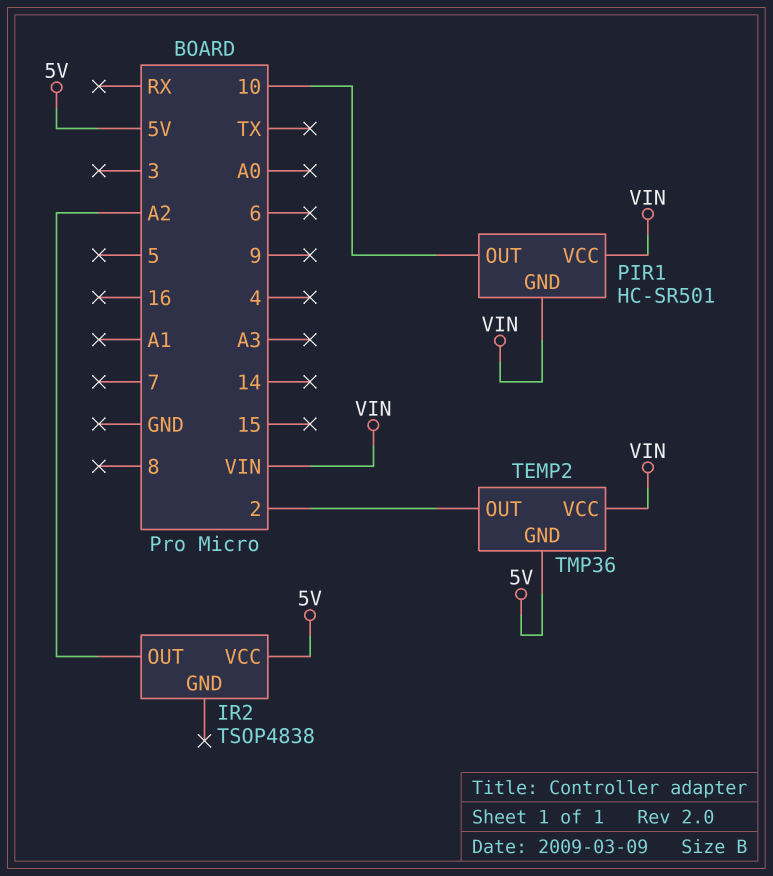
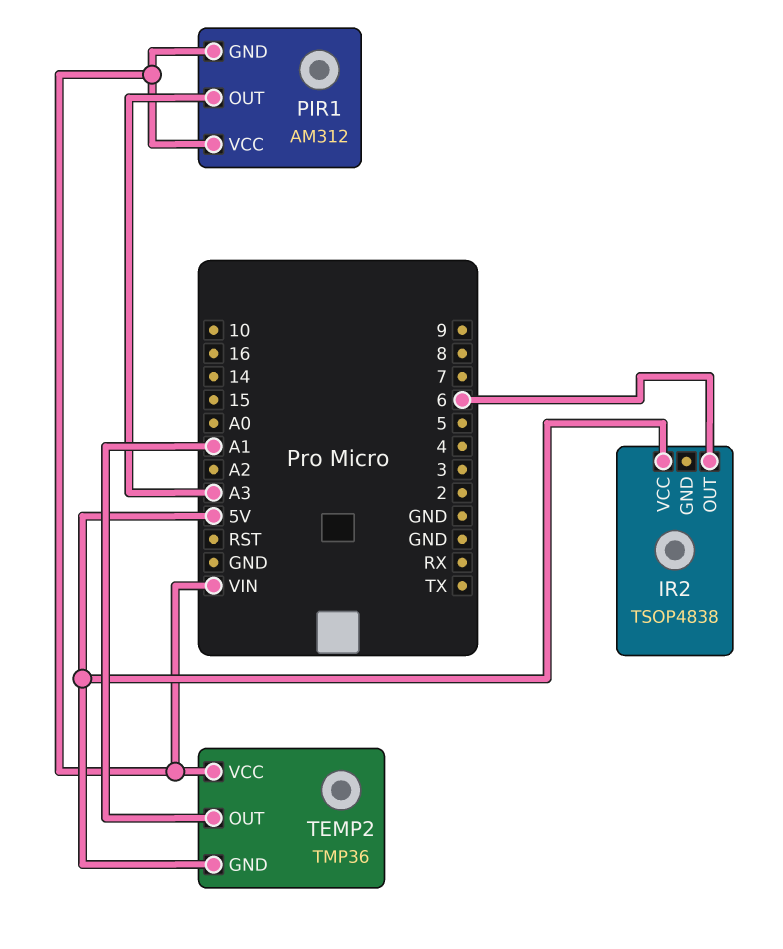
IR2 pin OUT: A2 -> 6
PIR1: HC-SR501 -> AM312
PIR1 pin OUT: 10 -> A3
TEMP2 pin OUT: 2 -> A1

